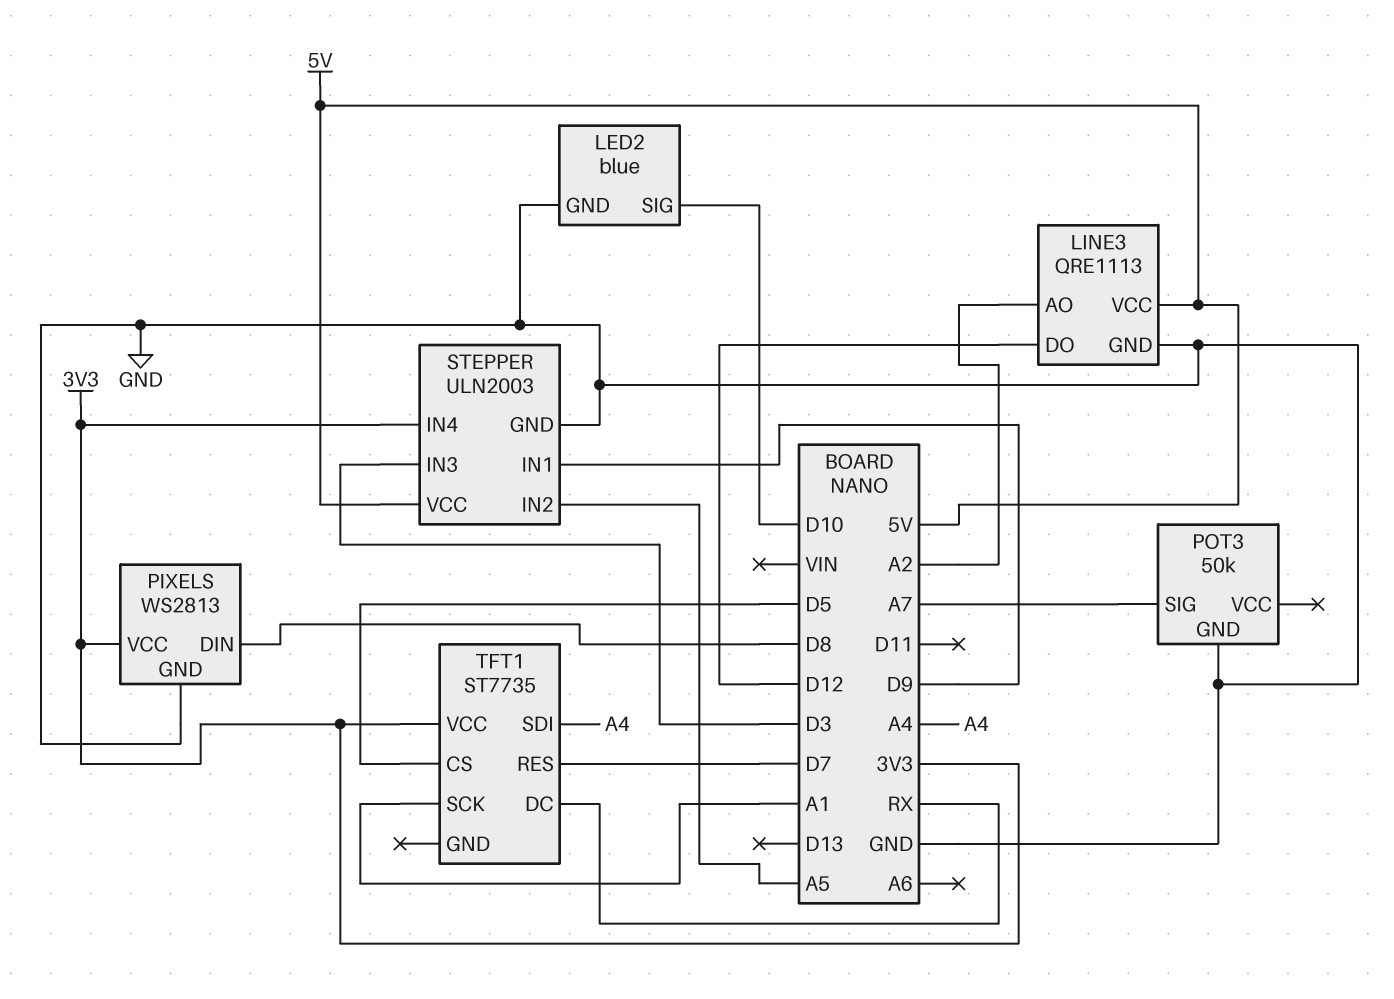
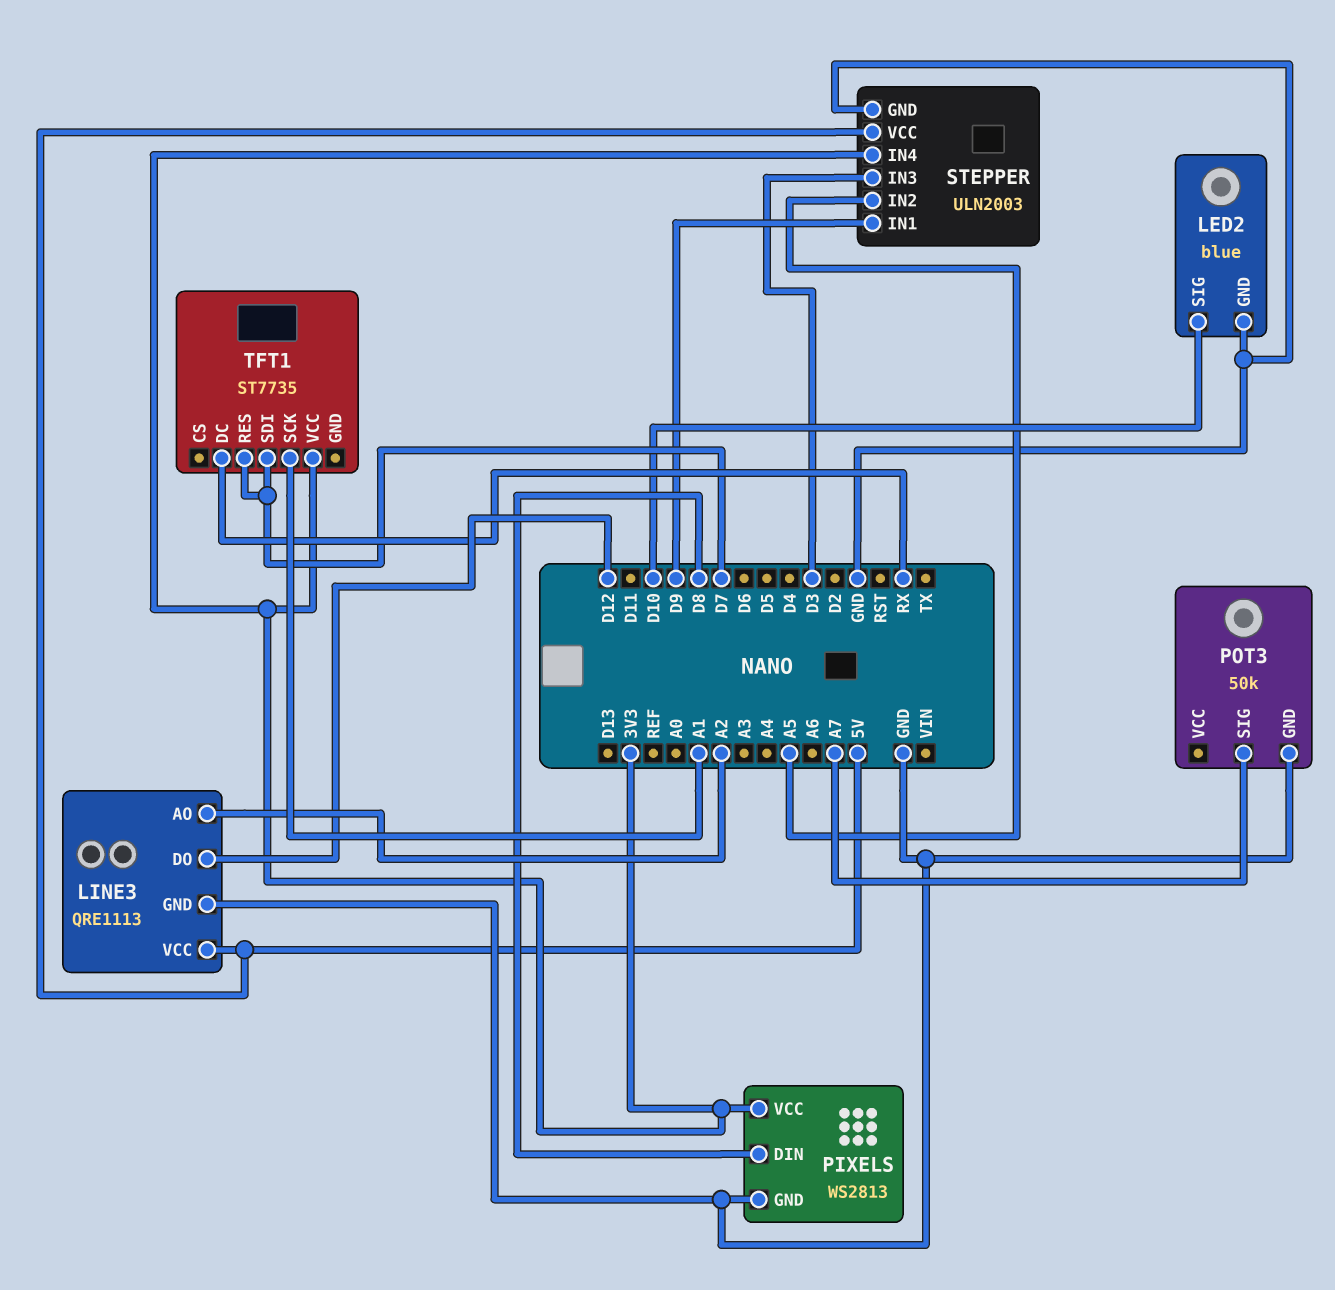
TFT1 pin CS: D5 -> none
TFT1 pin SDI: A4 -> D7

